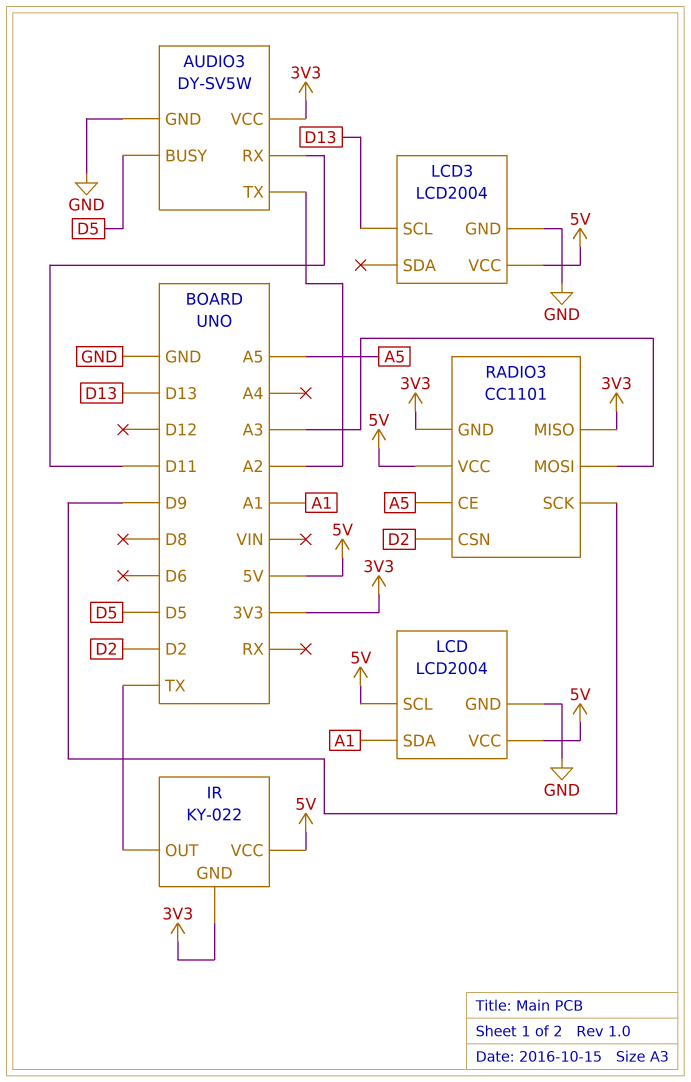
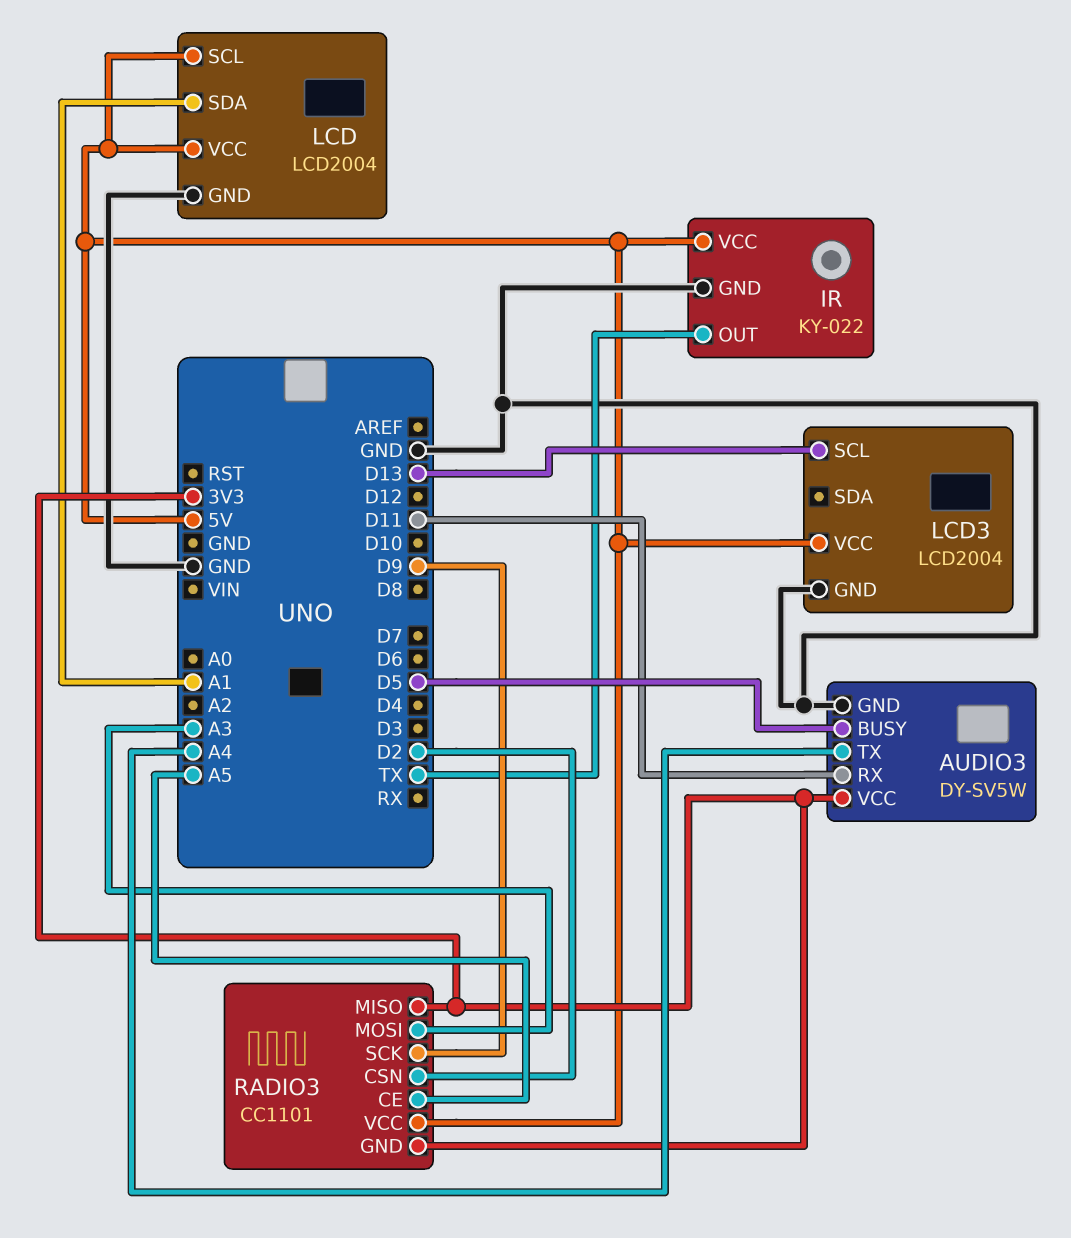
AUDIO3 pin TX: A2 -> A4
IR pin GND: 3V3 -> GND

